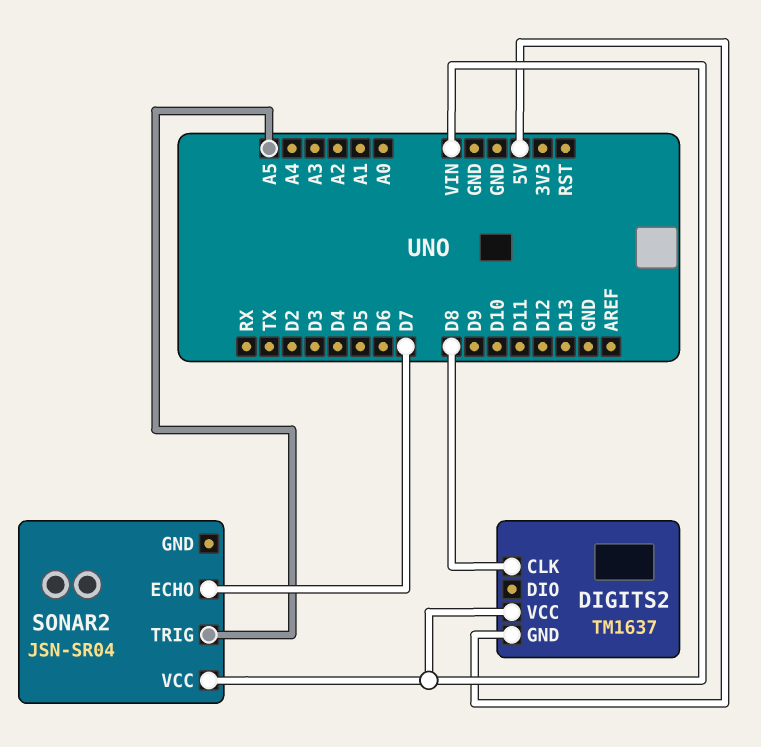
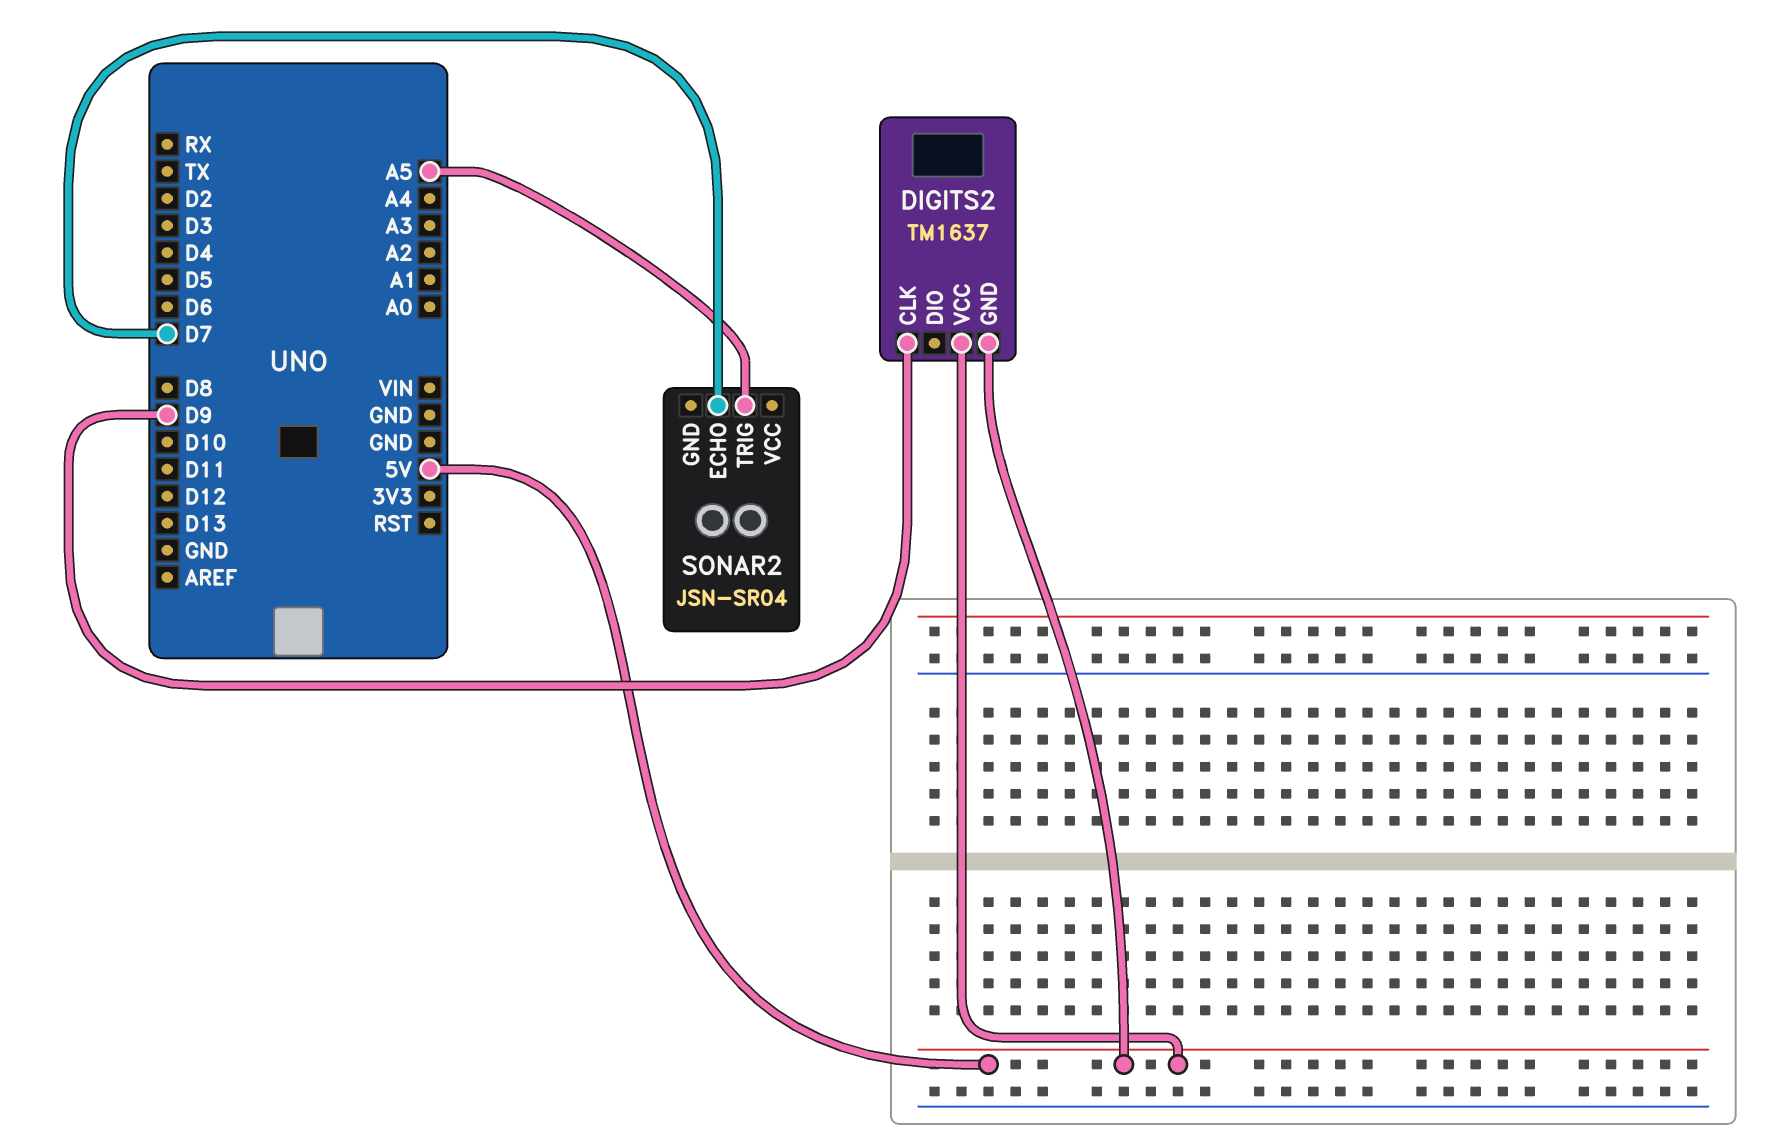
DIGITS2 pin CLK: D8 -> D9
DIGITS2 pin VCC: VIN -> 5V
SONAR2 pin VCC: VIN -> none

